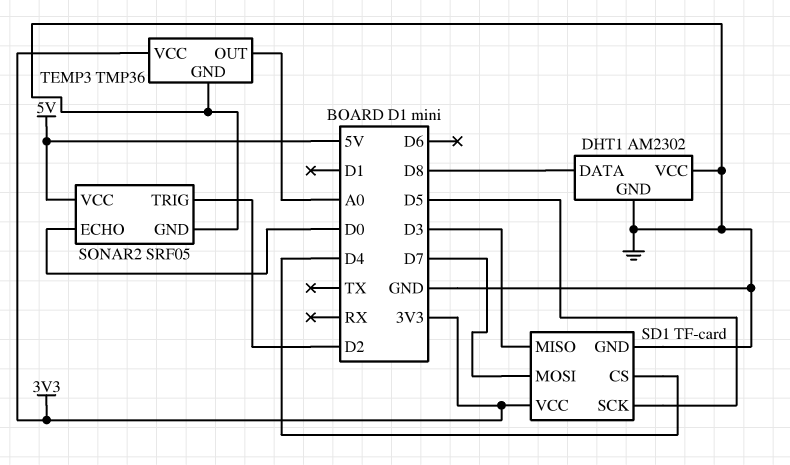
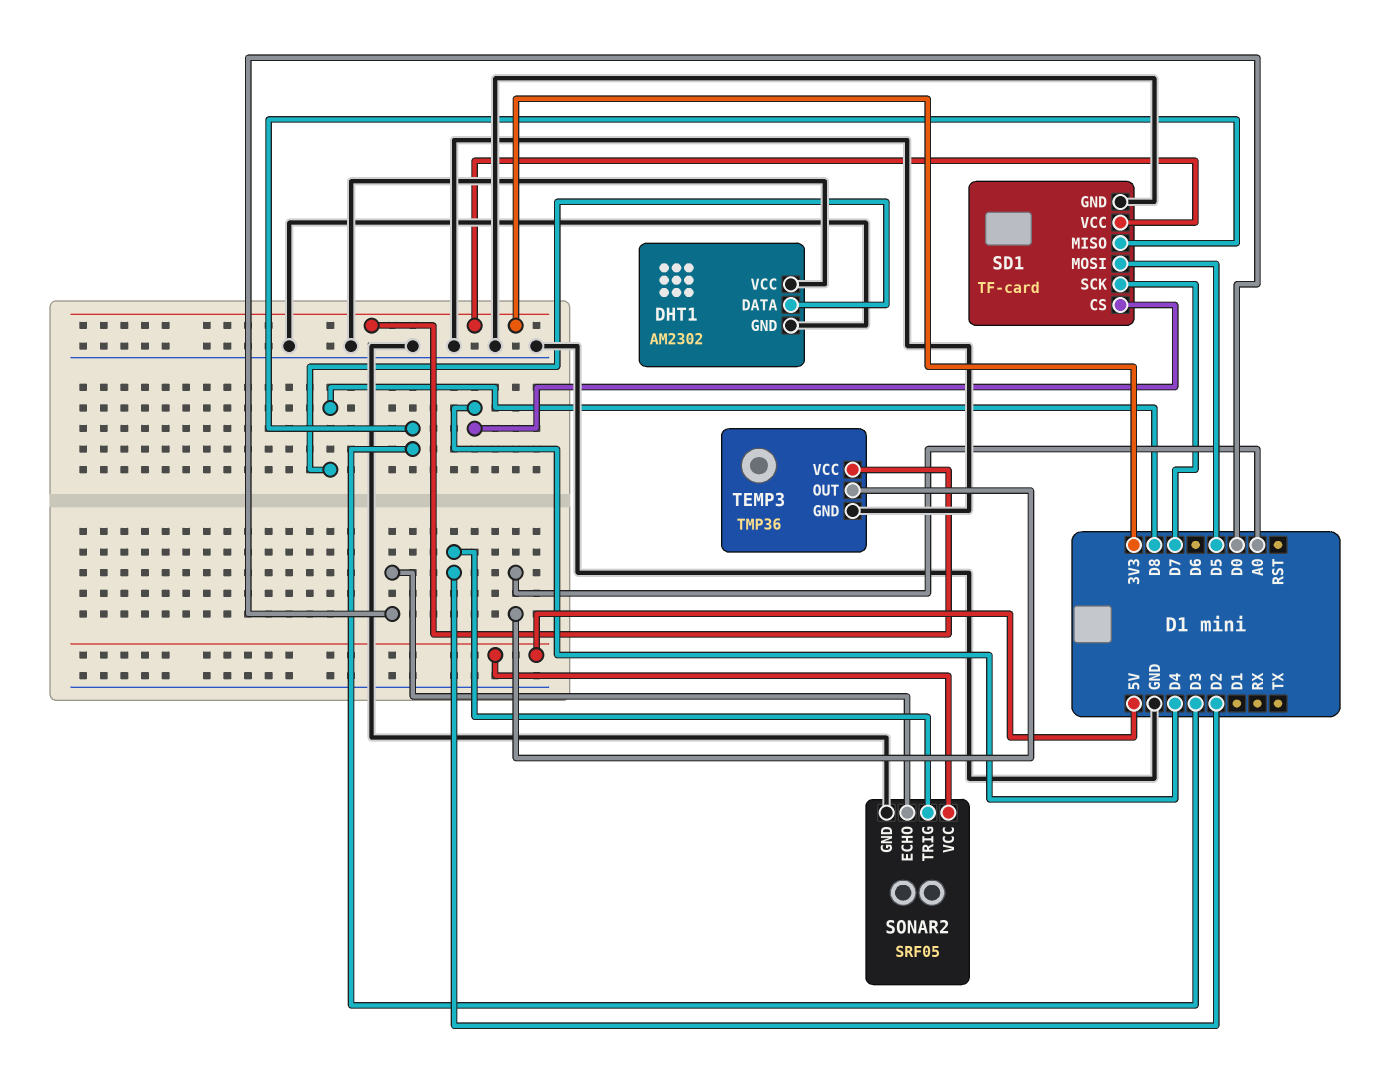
SD1 pin MOSI: D7 -> D5
SD1 pin SCK: D5 -> D7

